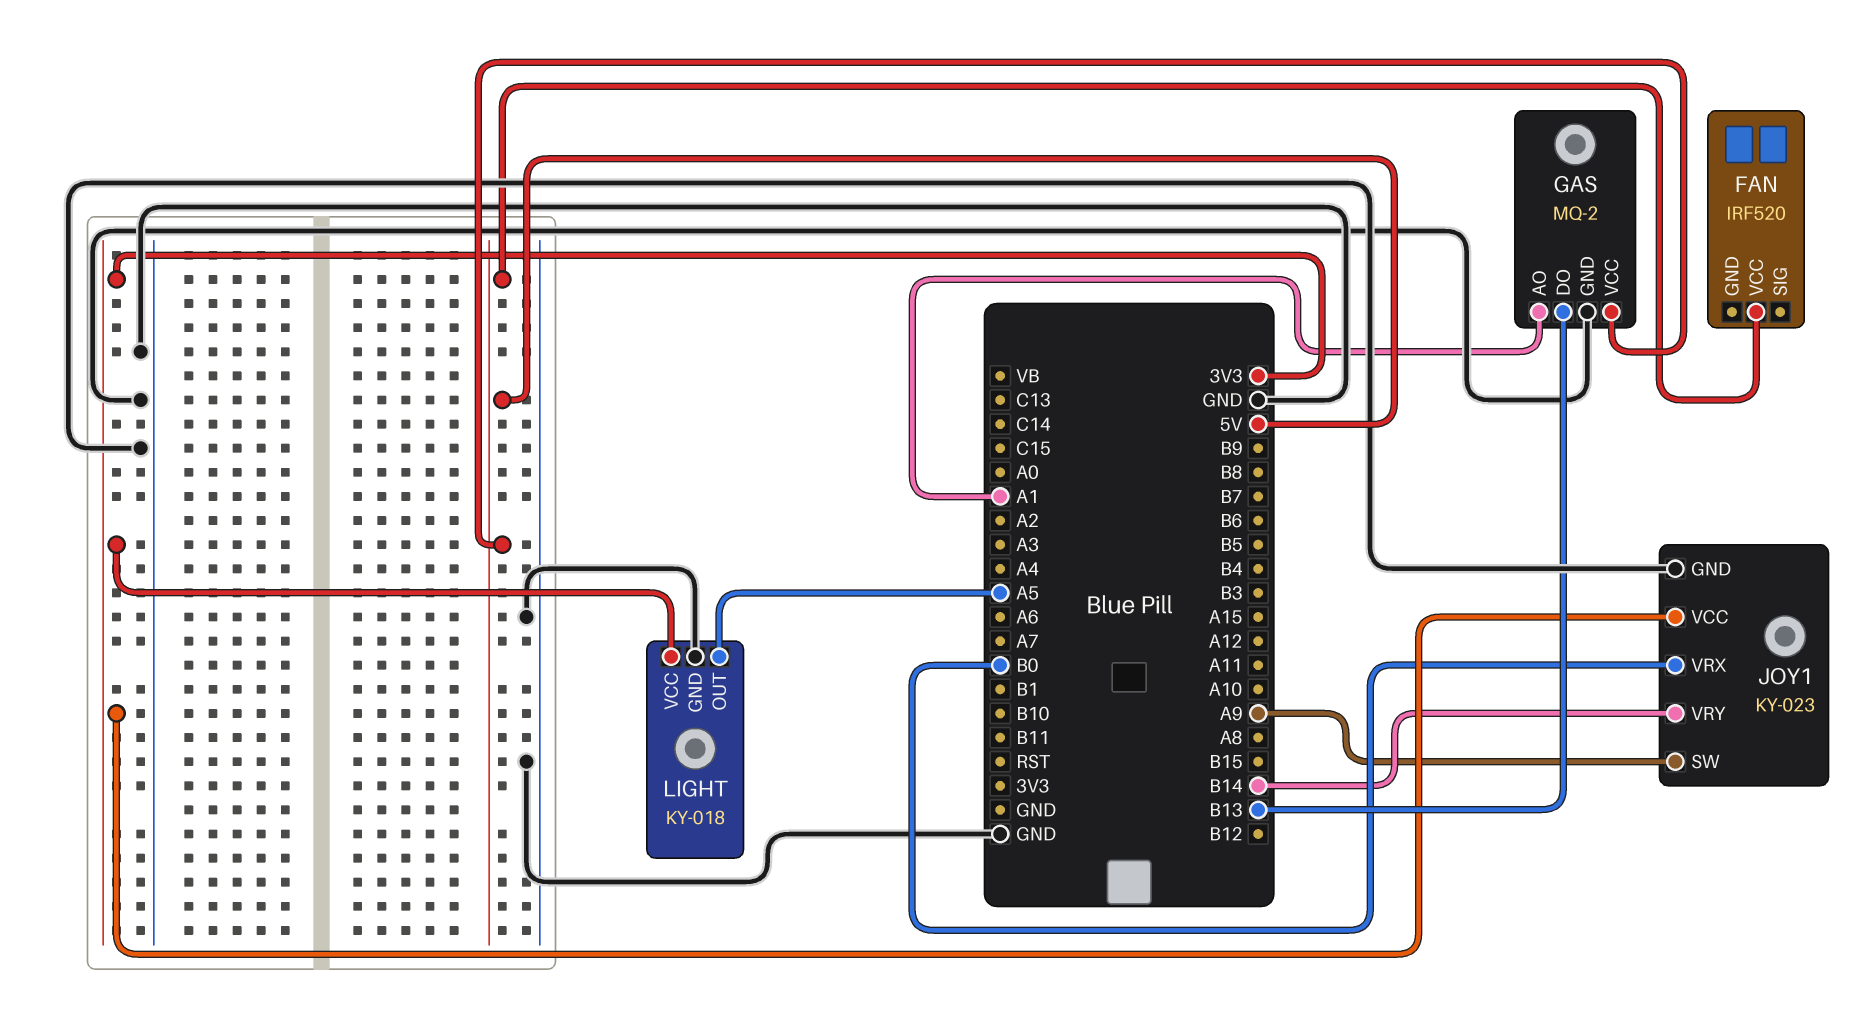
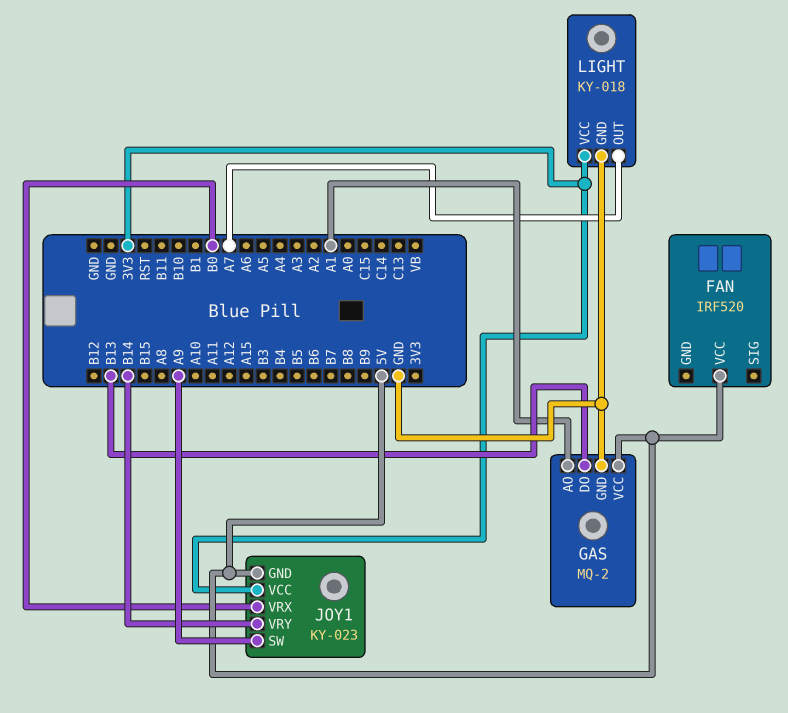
JOY1 pin GND: GND -> 5V
LIGHT pin OUT: A5 -> A7

